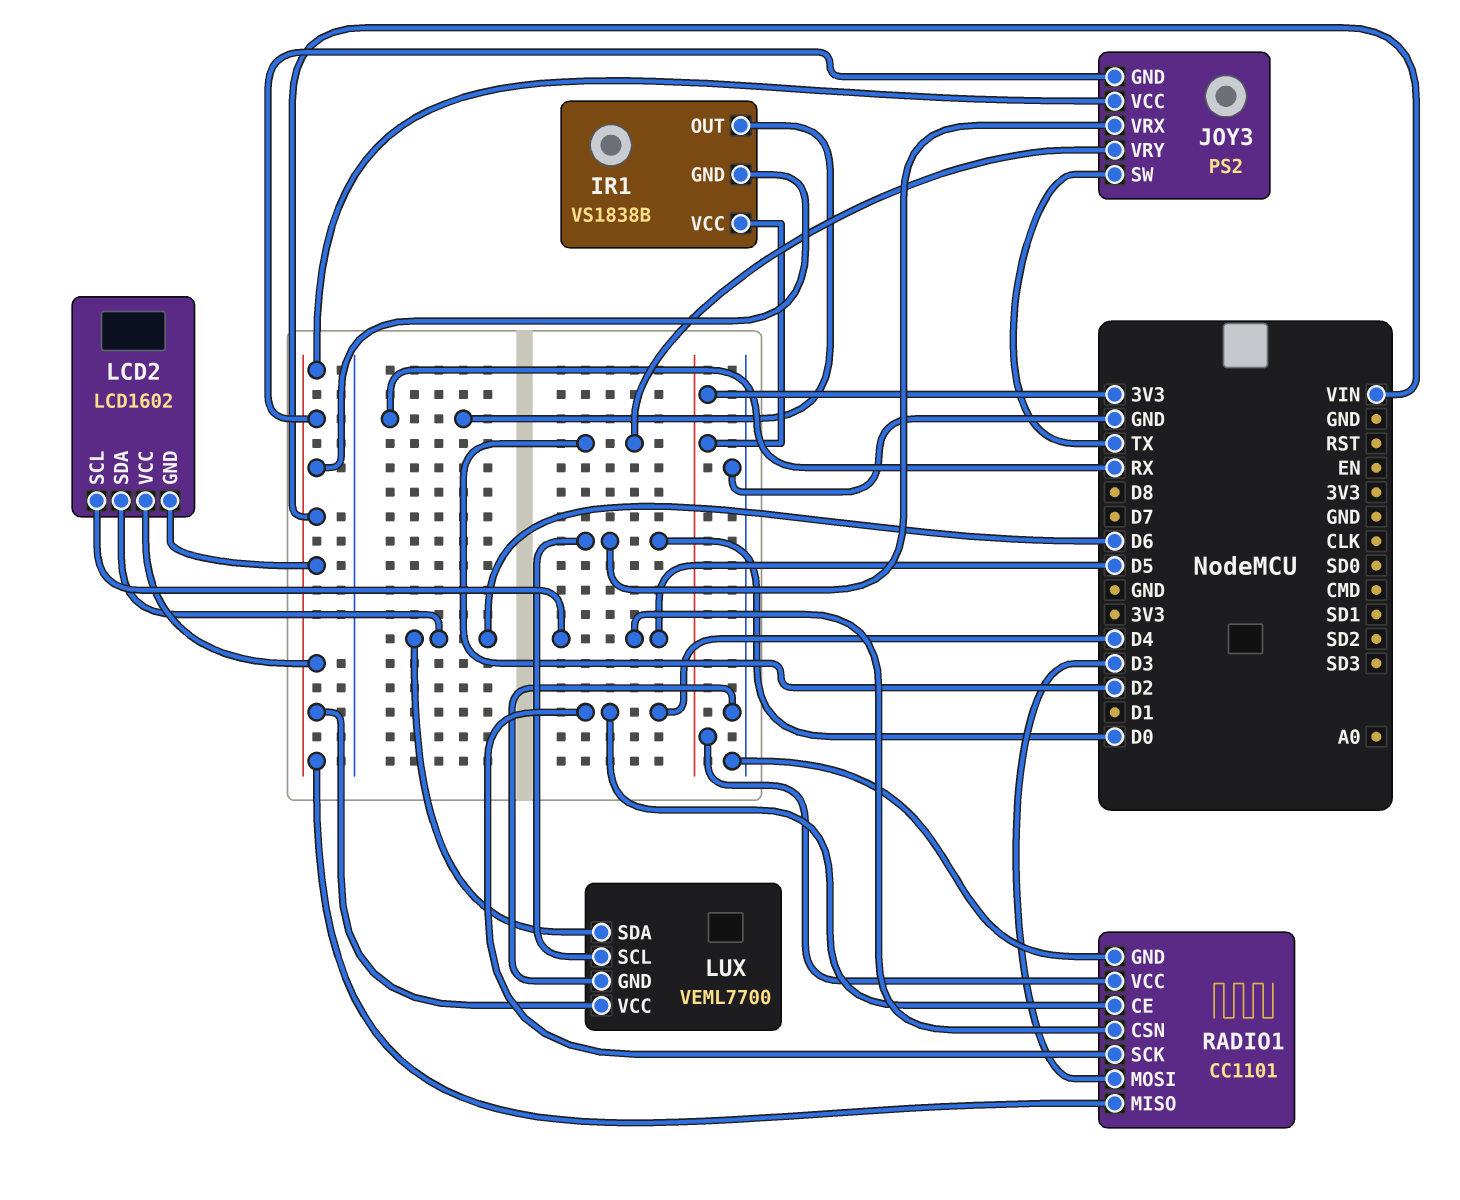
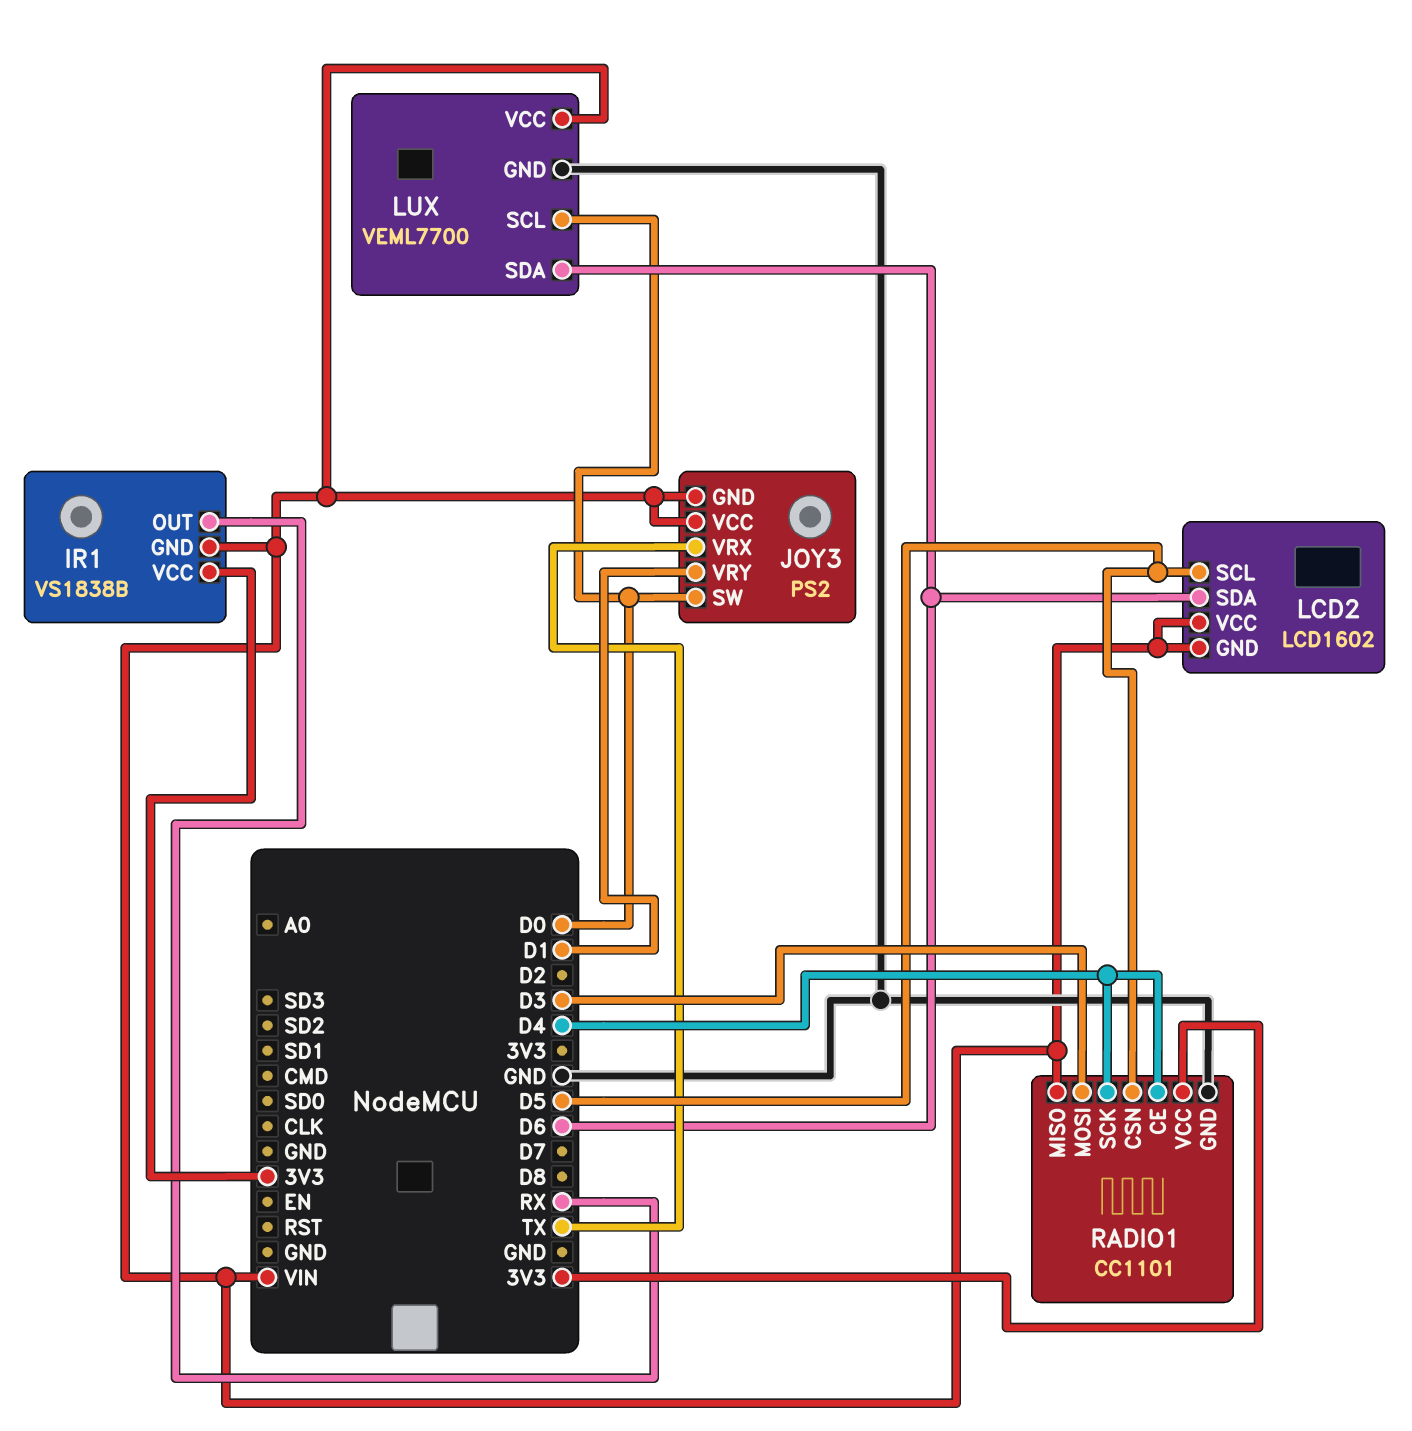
JOY3 pin SW: TX -> D0
JOY3 pin VRX: D0 -> TX
JOY3 pin VRY: D2 -> D1

